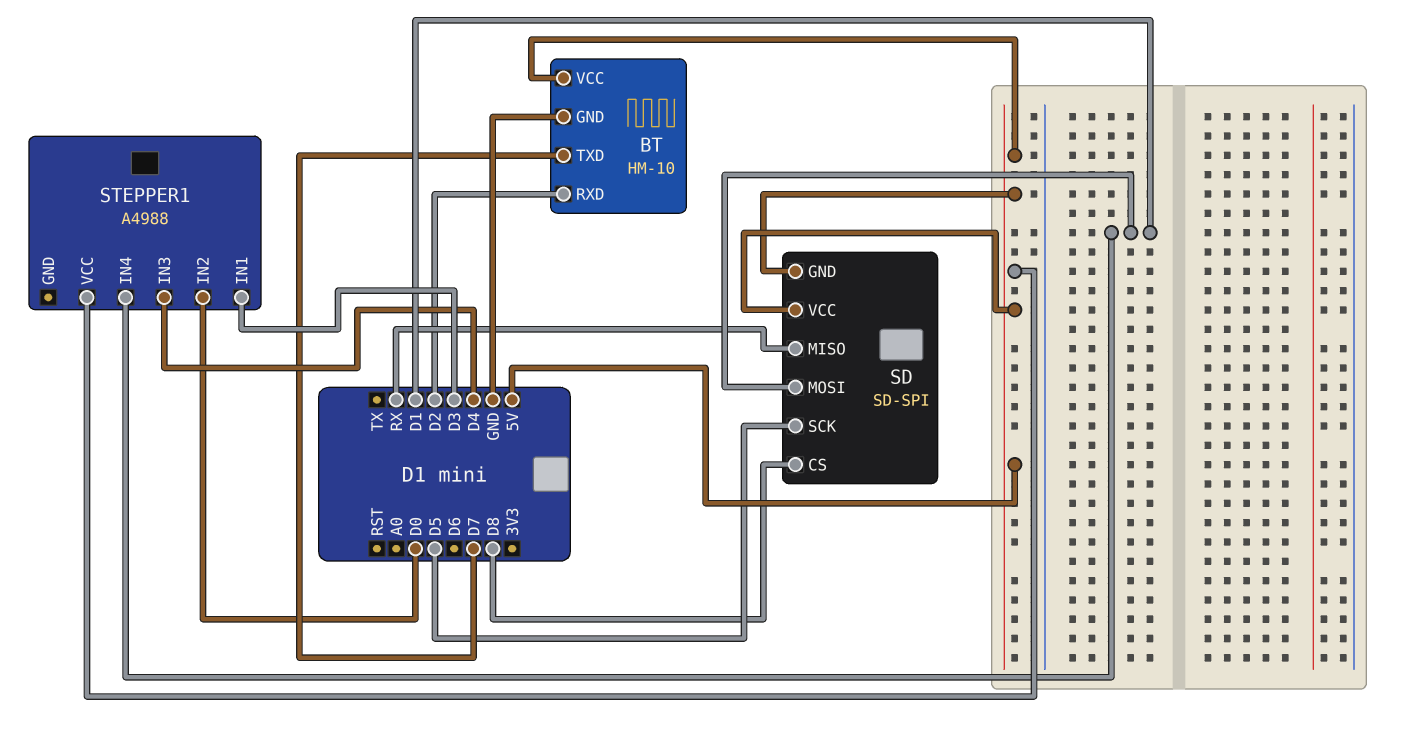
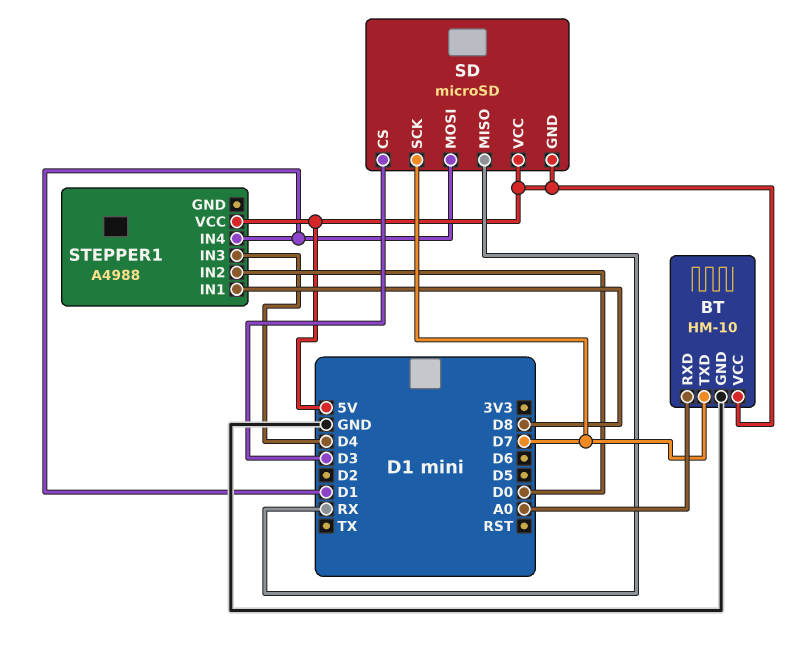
BT pin RXD: D2 -> A0
SD: SD-SPI -> microSD
SD pin CS: D8 -> D3
SD pin SCK: D5 -> D7
STEPPER1 pin IN1: D3 -> D8

